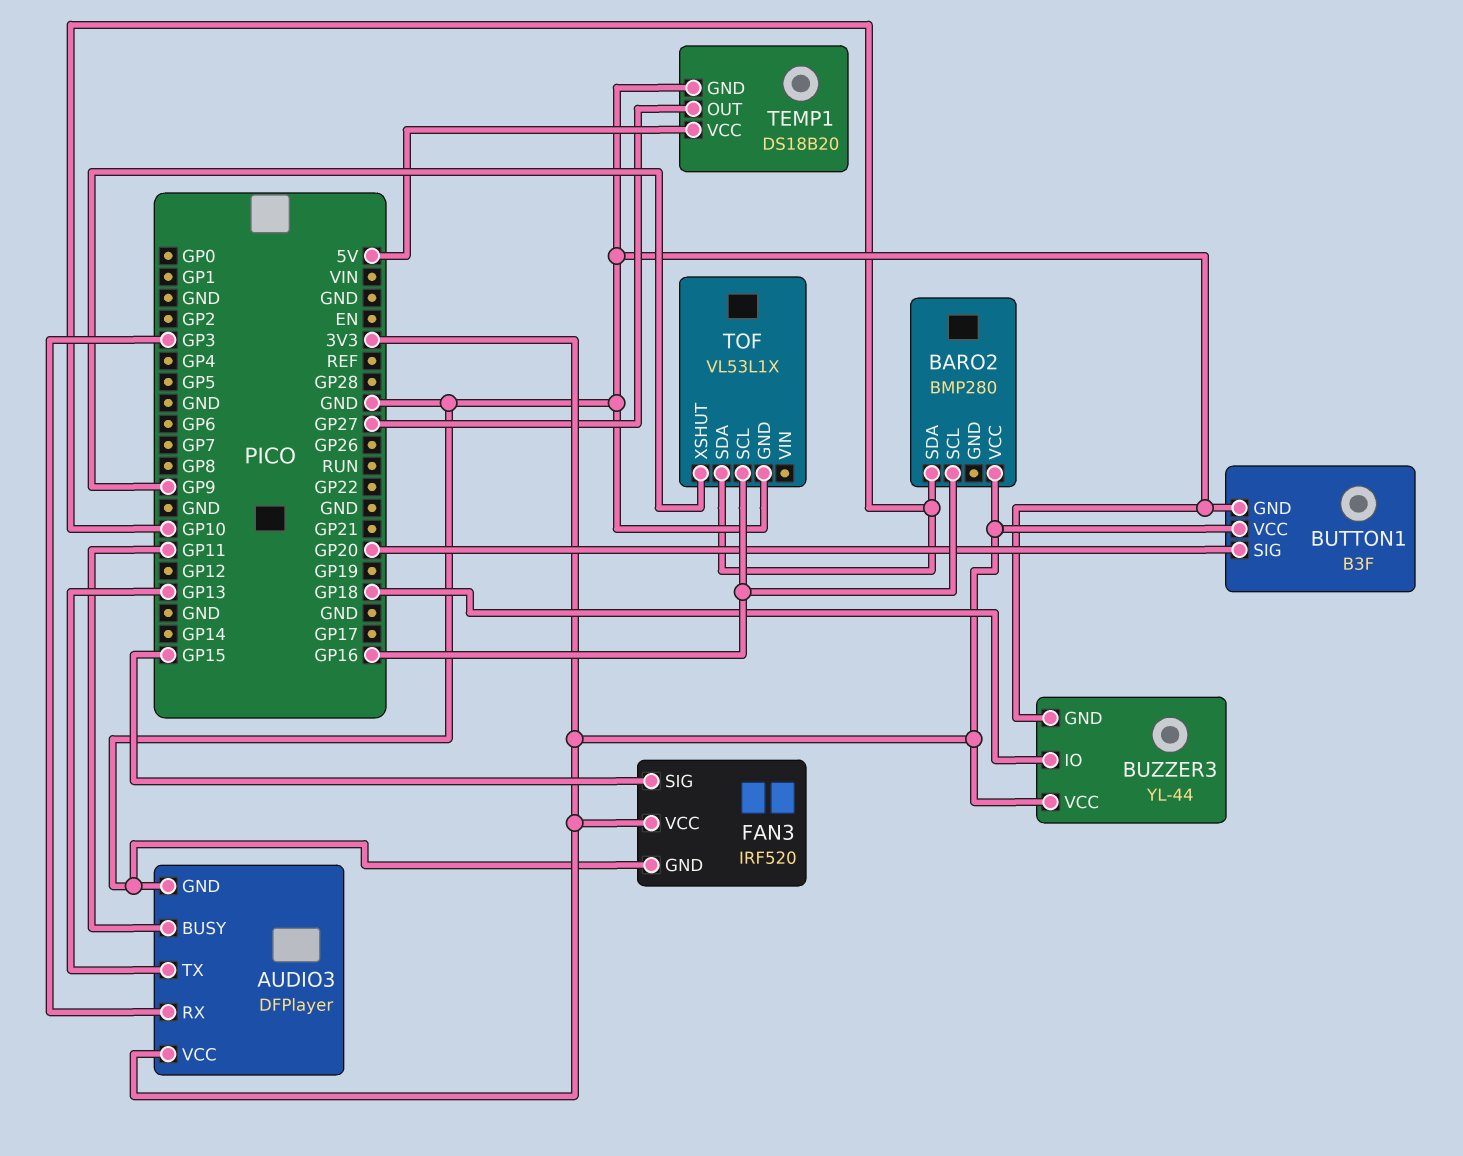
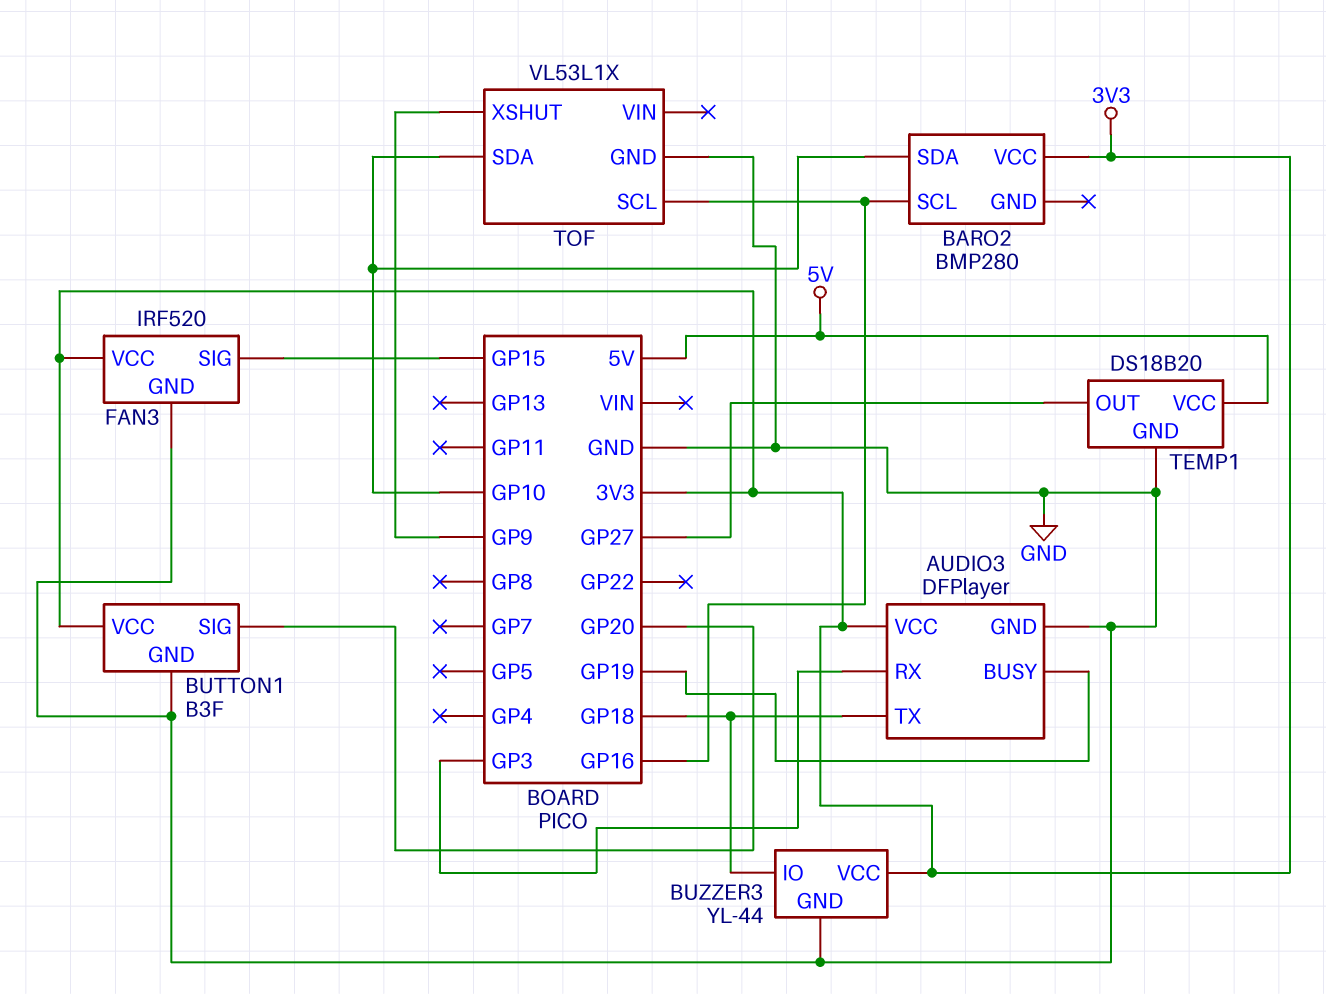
AUDIO3 pin BUSY: GP11 -> GP19
AUDIO3 pin TX: GP13 -> GP18

